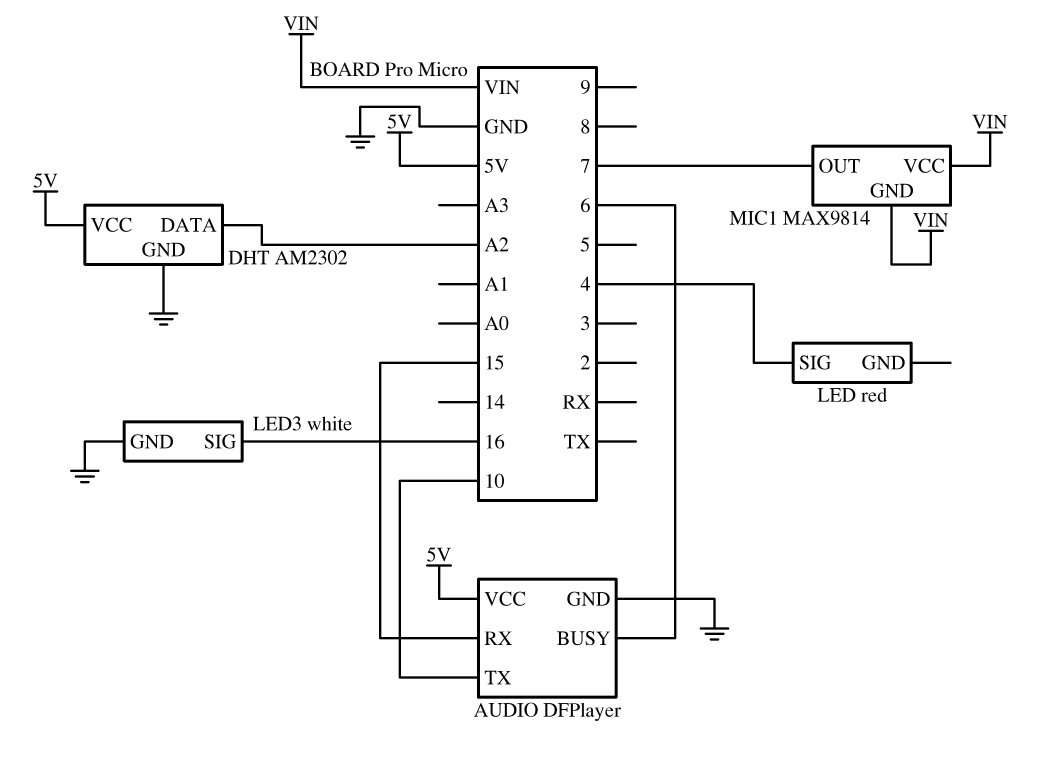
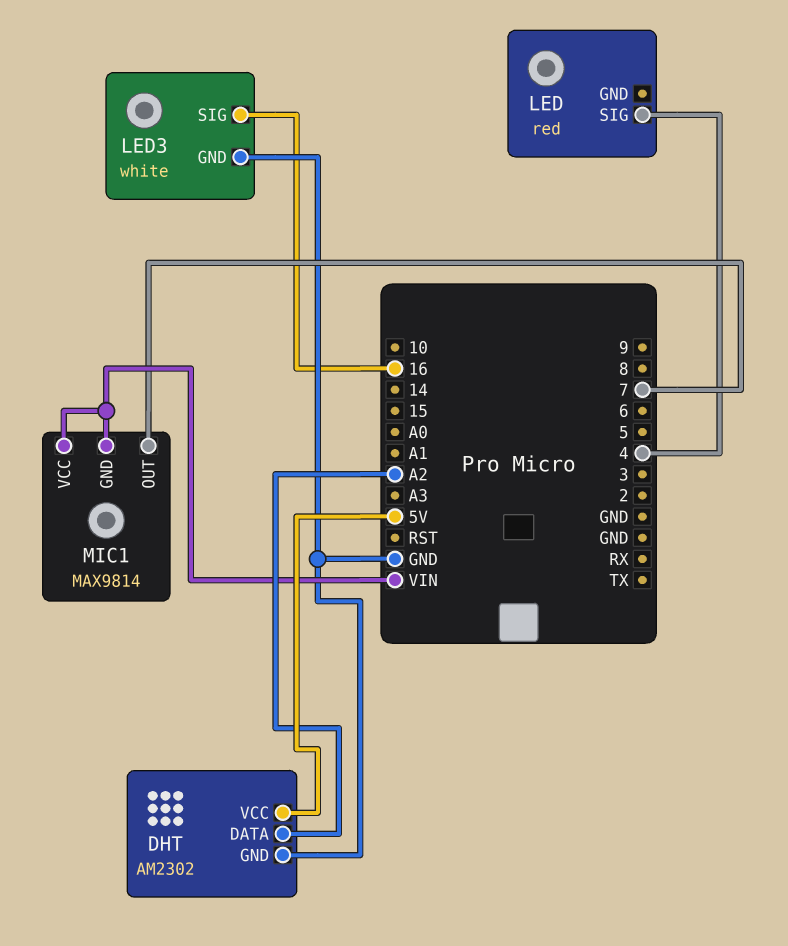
AUDIO: DFPlayer -> none
AUDIO pin BUSY: 6 -> none
AUDIO pin GND: GND -> none
AUDIO pin RX: 15 -> none
AUDIO pin TX: 10 -> none
AUDIO pin VCC: 5V -> none

